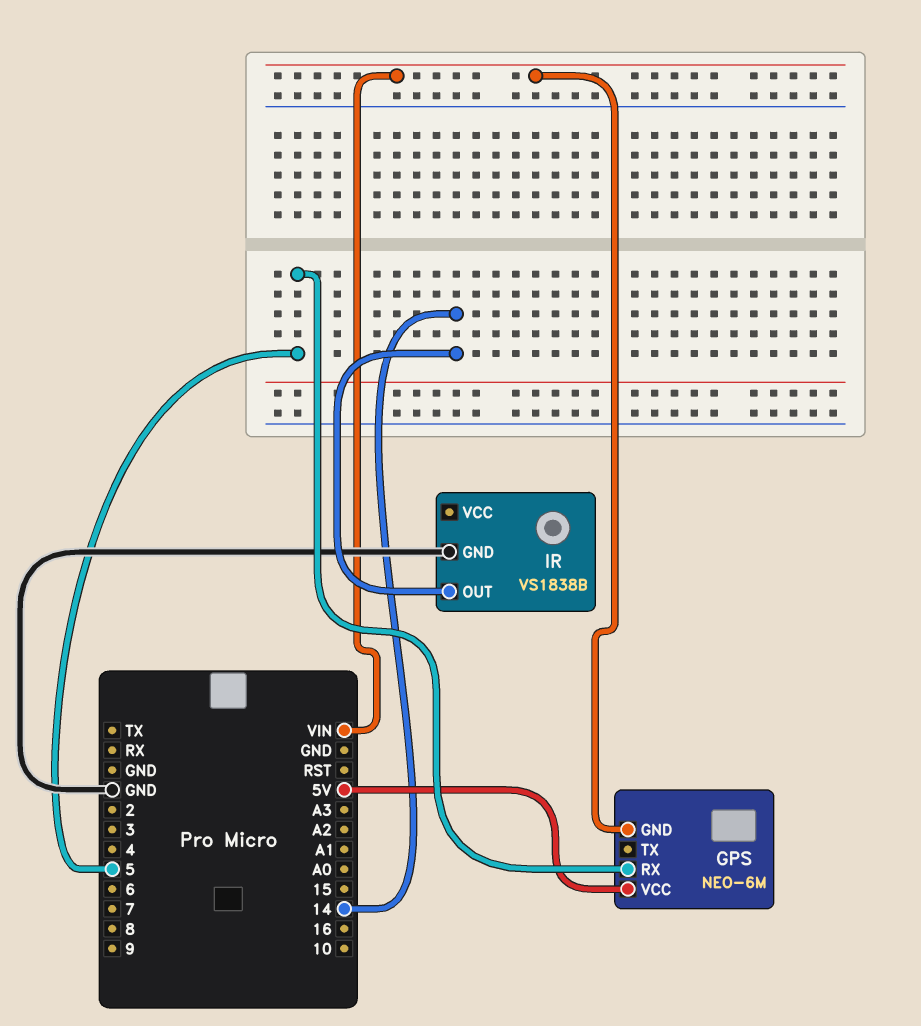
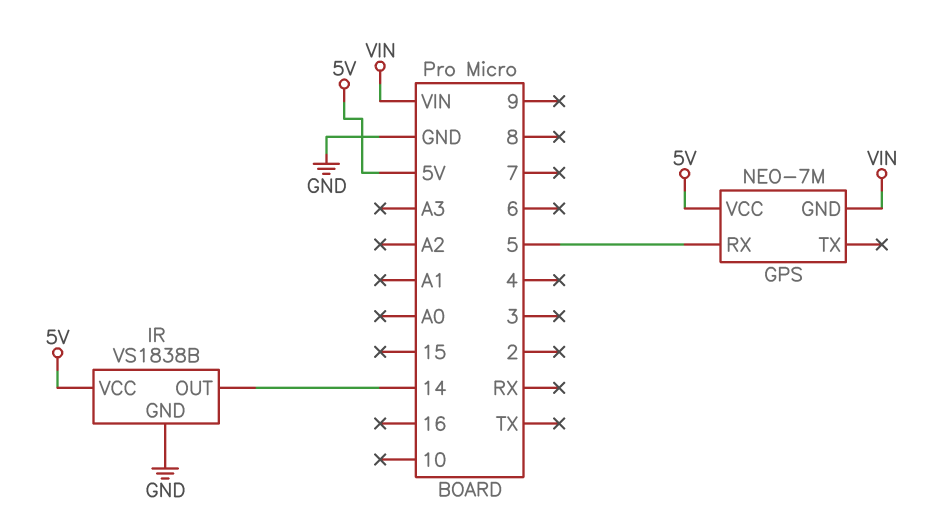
GPS: NEO-6M -> NEO-7M
IR pin VCC: none -> 5V

